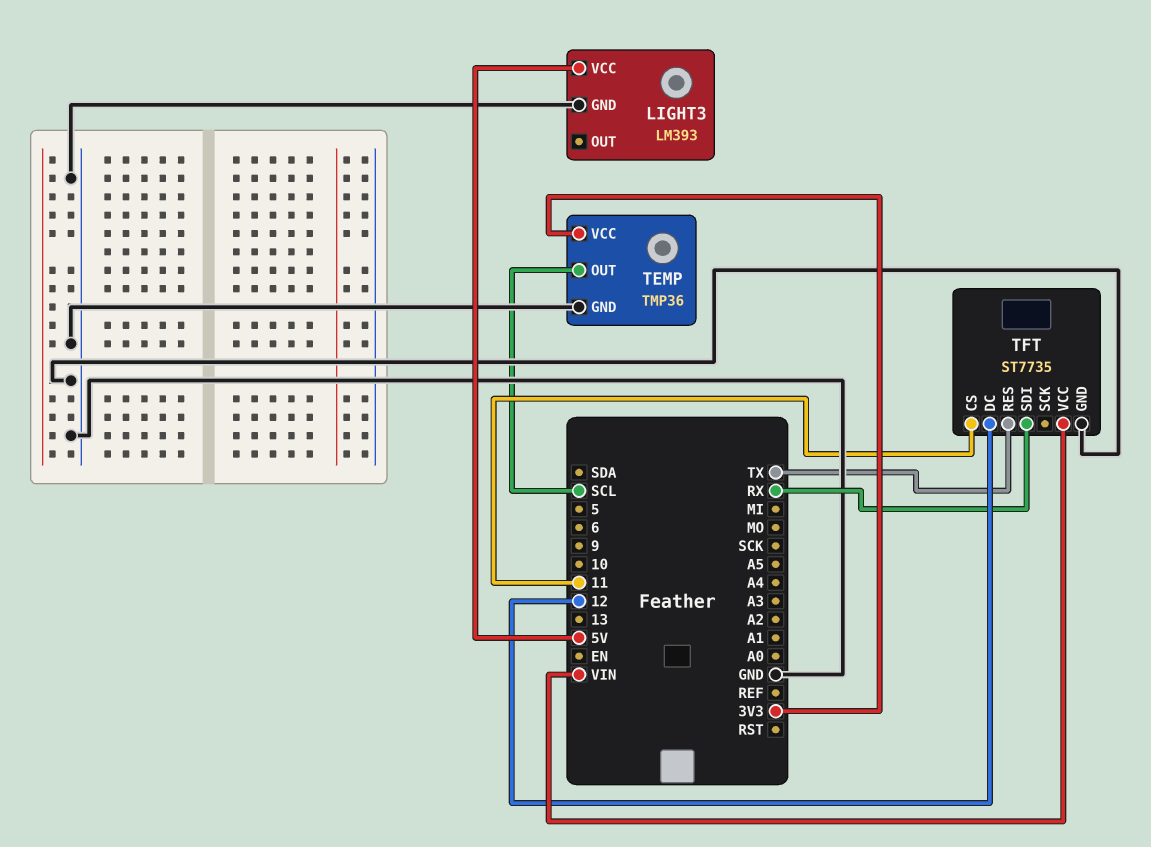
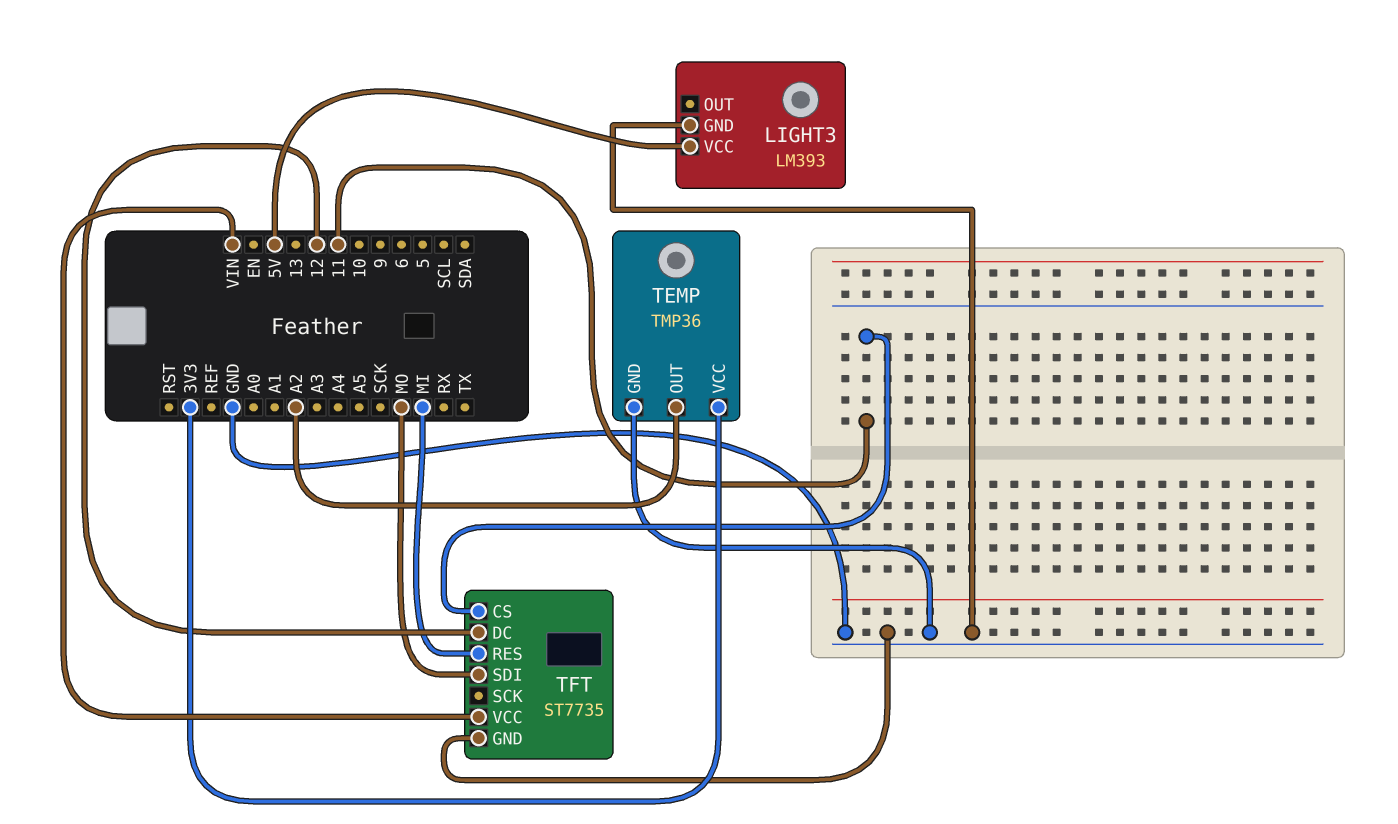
TEMP pin OUT: SCL -> A2
TFT pin RES: TX -> MI
TFT pin SDI: RX -> MO

